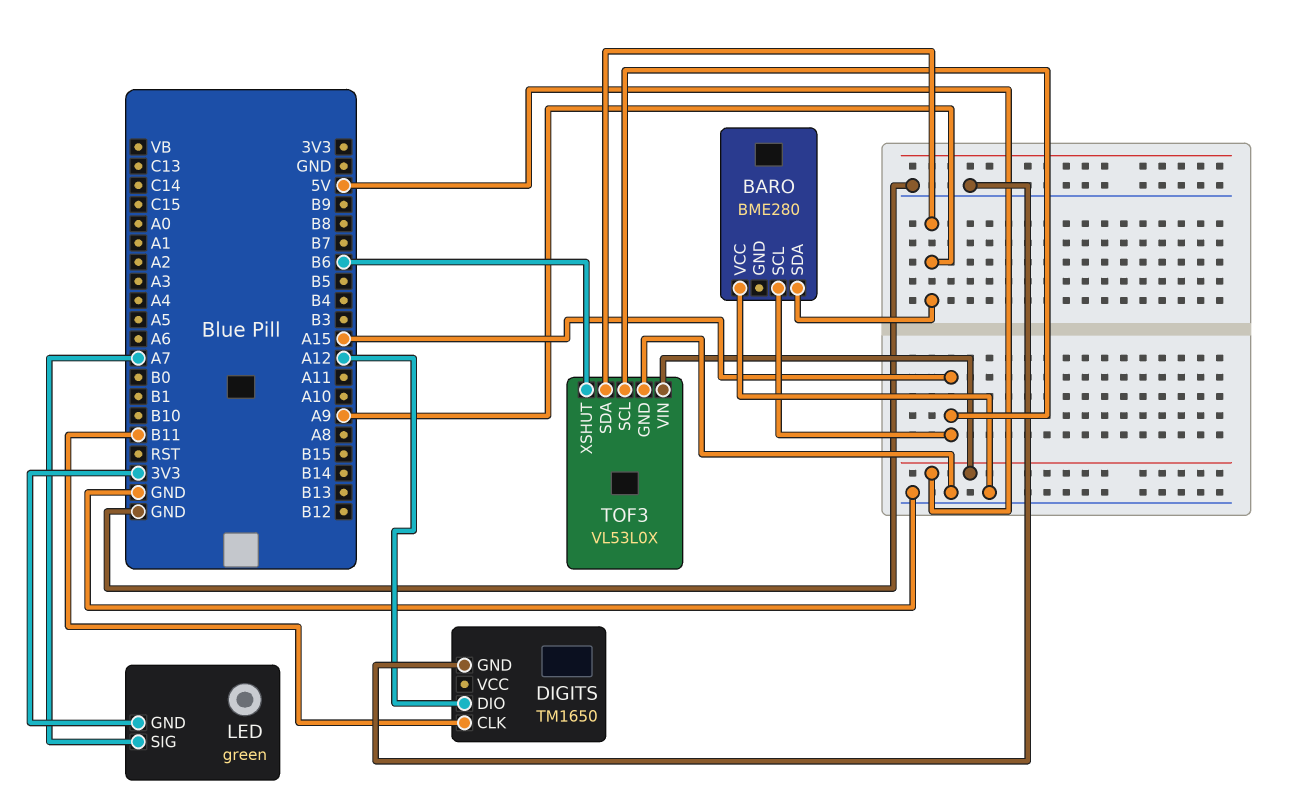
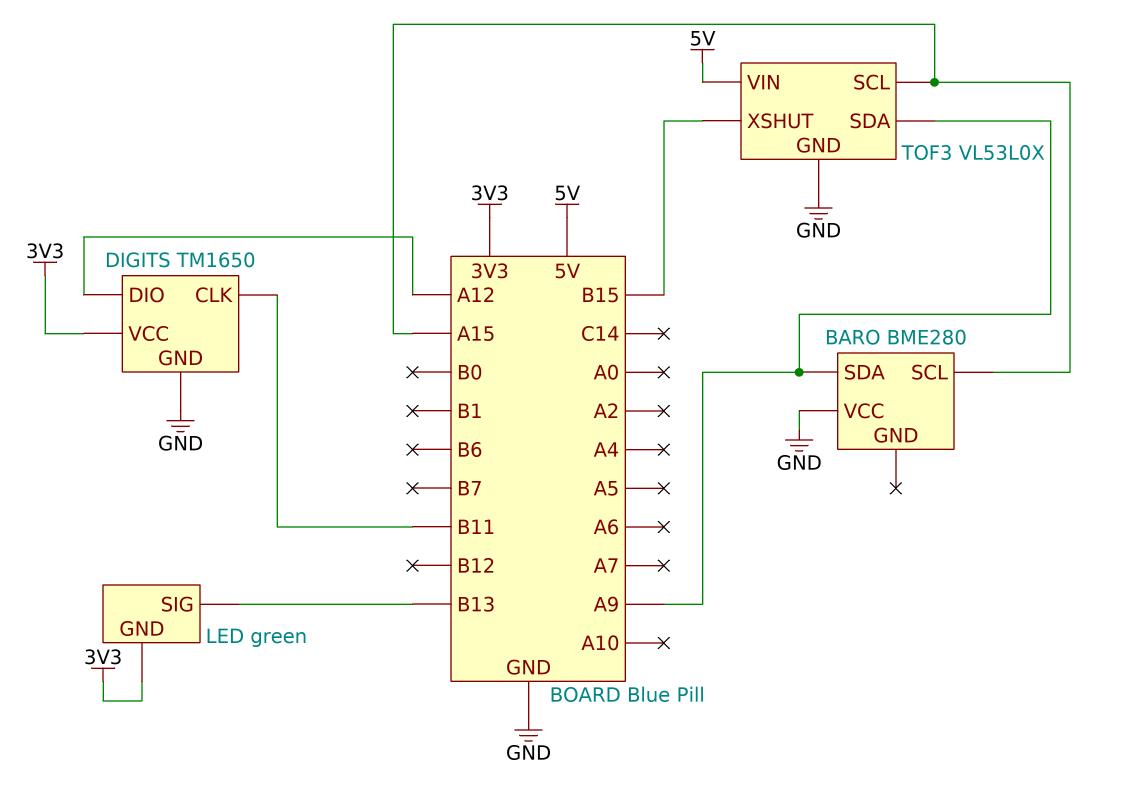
DIGITS pin VCC: none -> 3V3
LED pin SIG: A7 -> B13
TOF3 pin XSHUT: B6 -> B15

